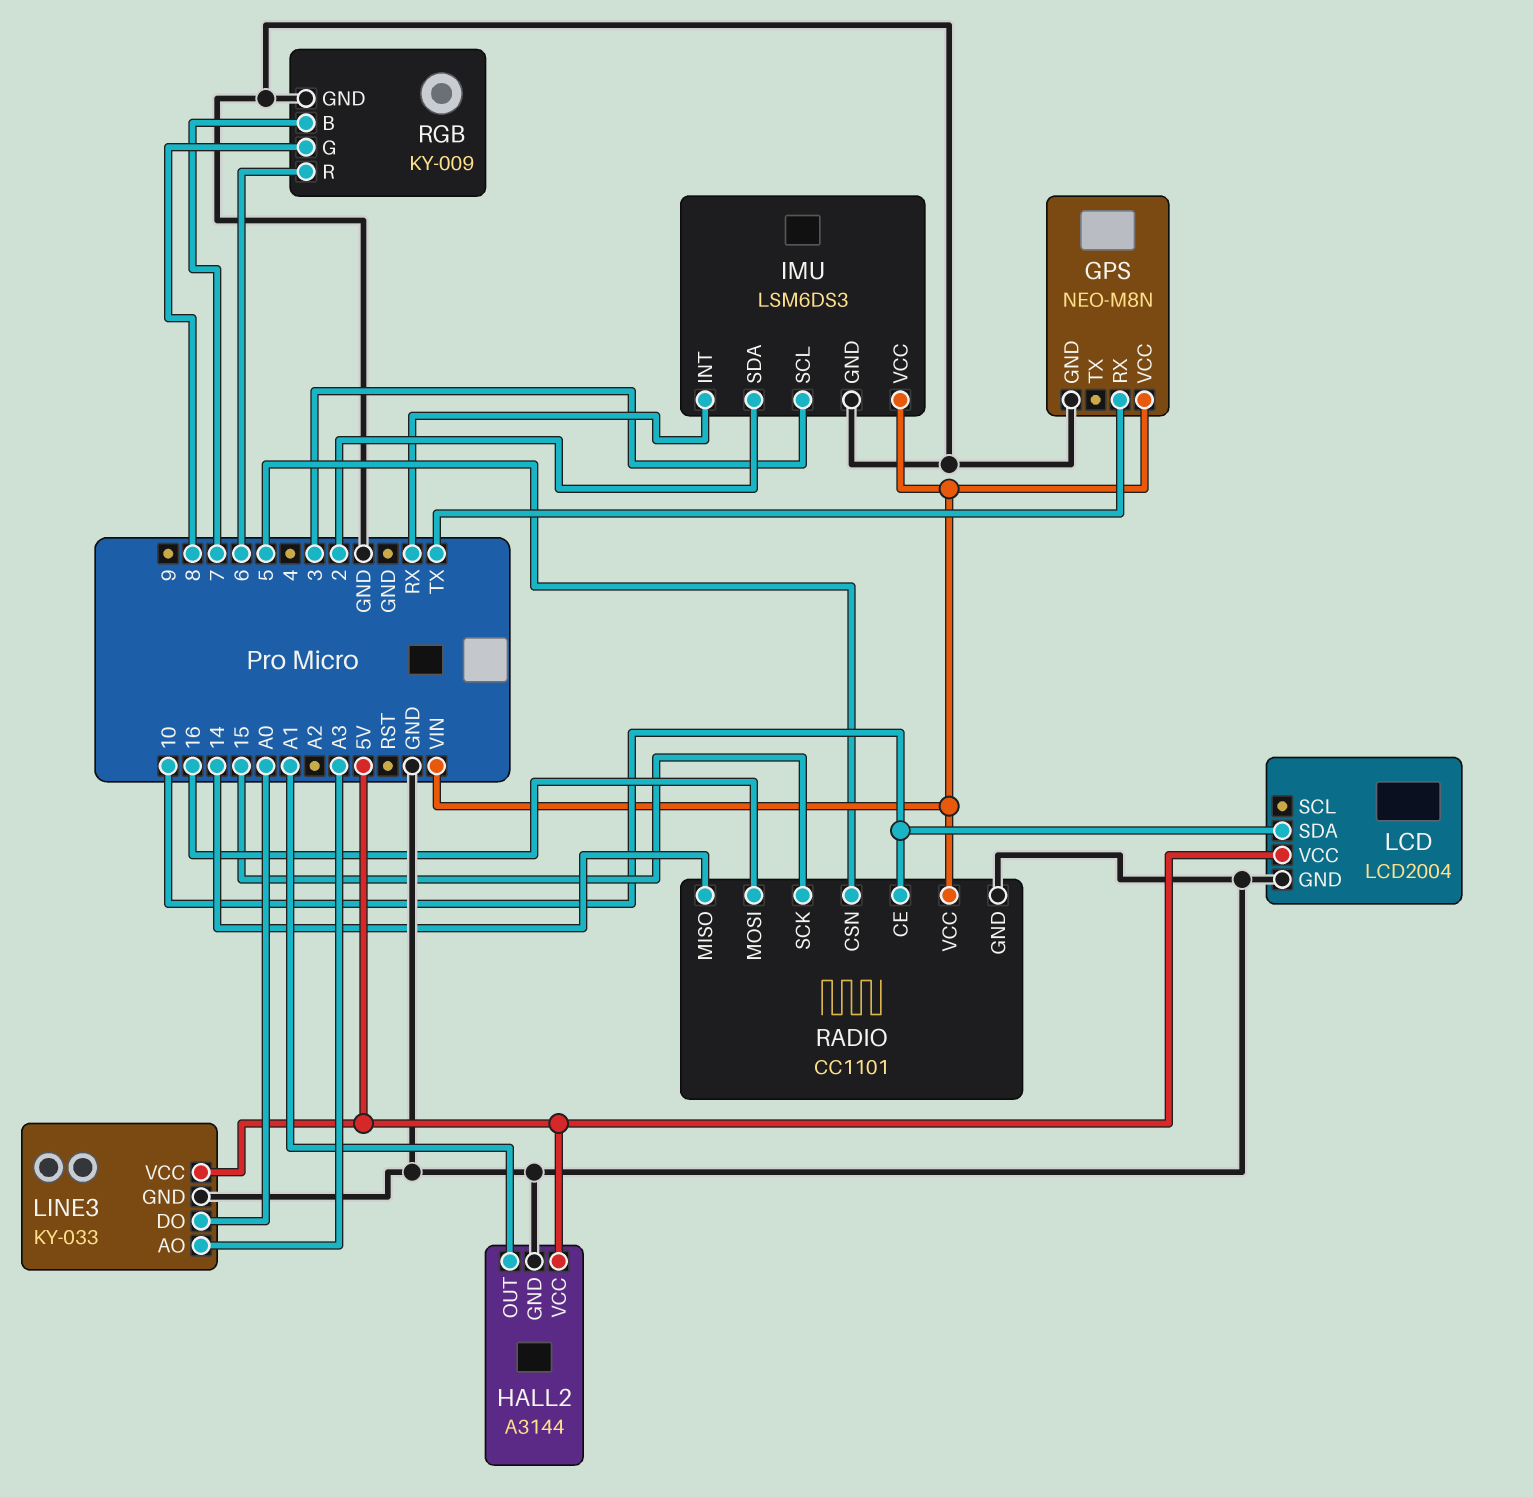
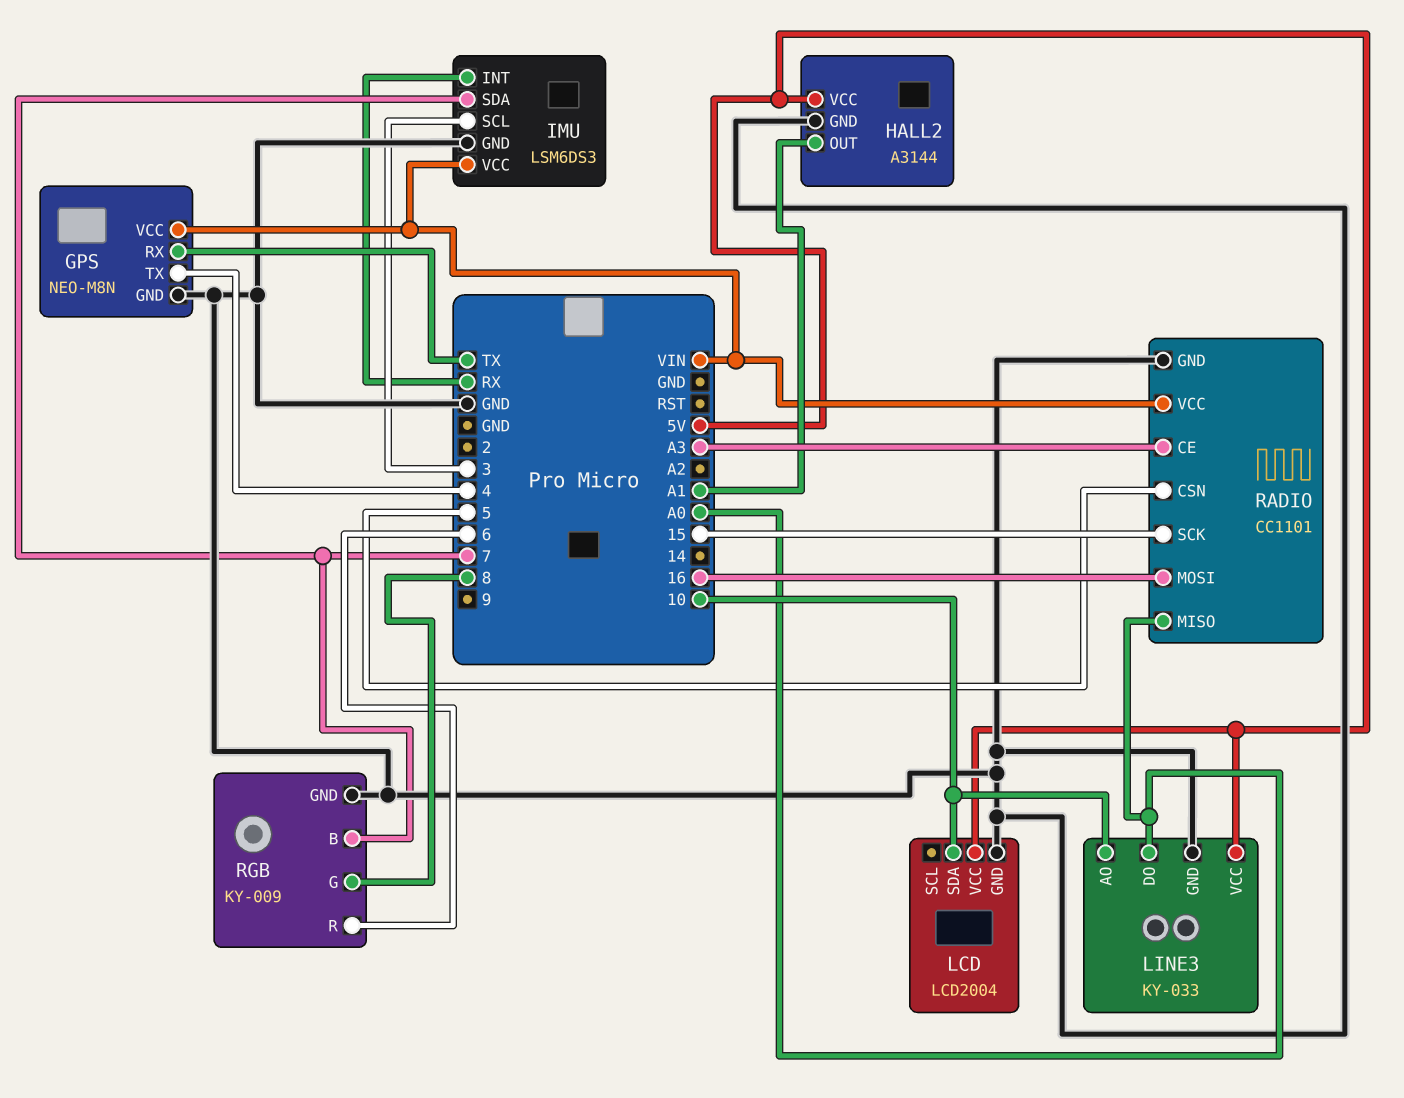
GPS pin TX: none -> 4
IMU pin SDA: 2 -> 7
LINE3 pin AO: A3 -> 10
RADIO pin CE: 10 -> A3
RADIO pin MISO: 14 -> A0

